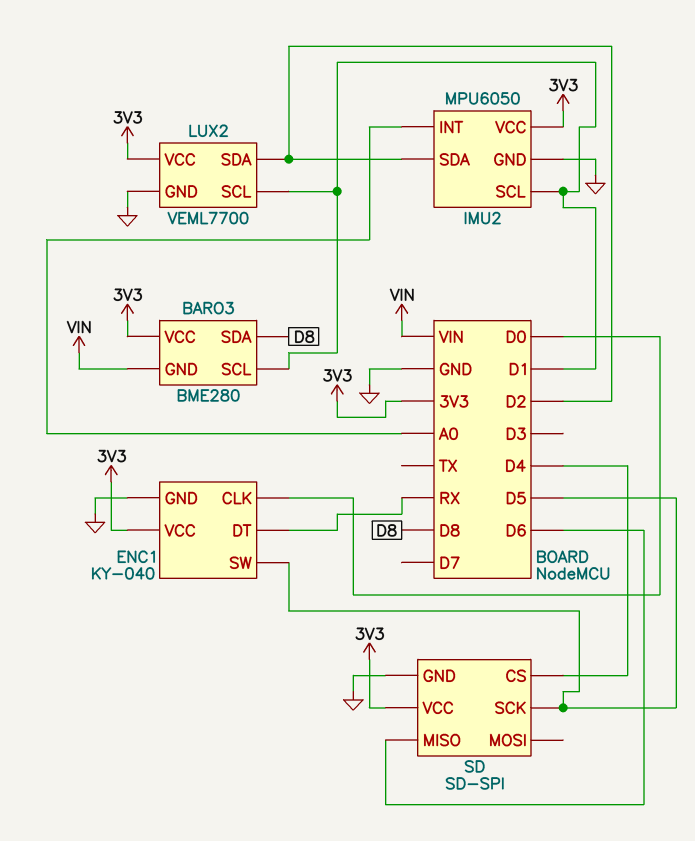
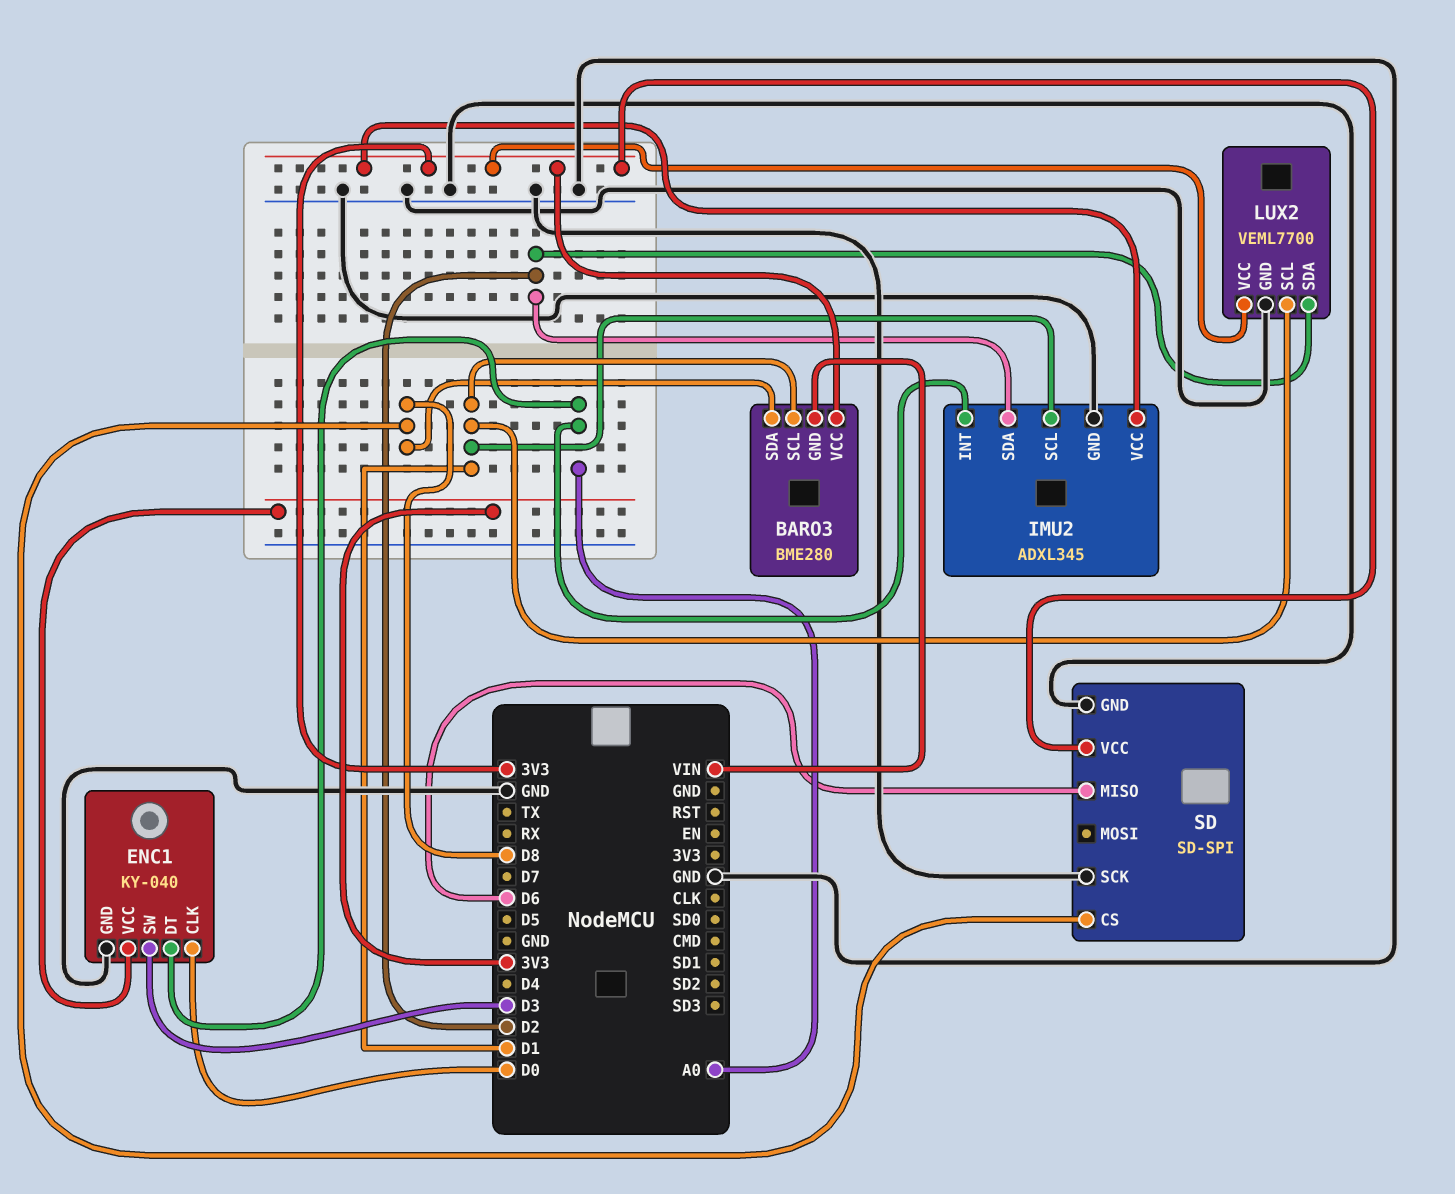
ENC1 pin DT: RX -> A0
ENC1 pin SW: D5 -> D3
IMU2: MPU6050 -> ADXL345
SD pin CS: D4 -> D8
SD pin SCK: D5 -> GND

